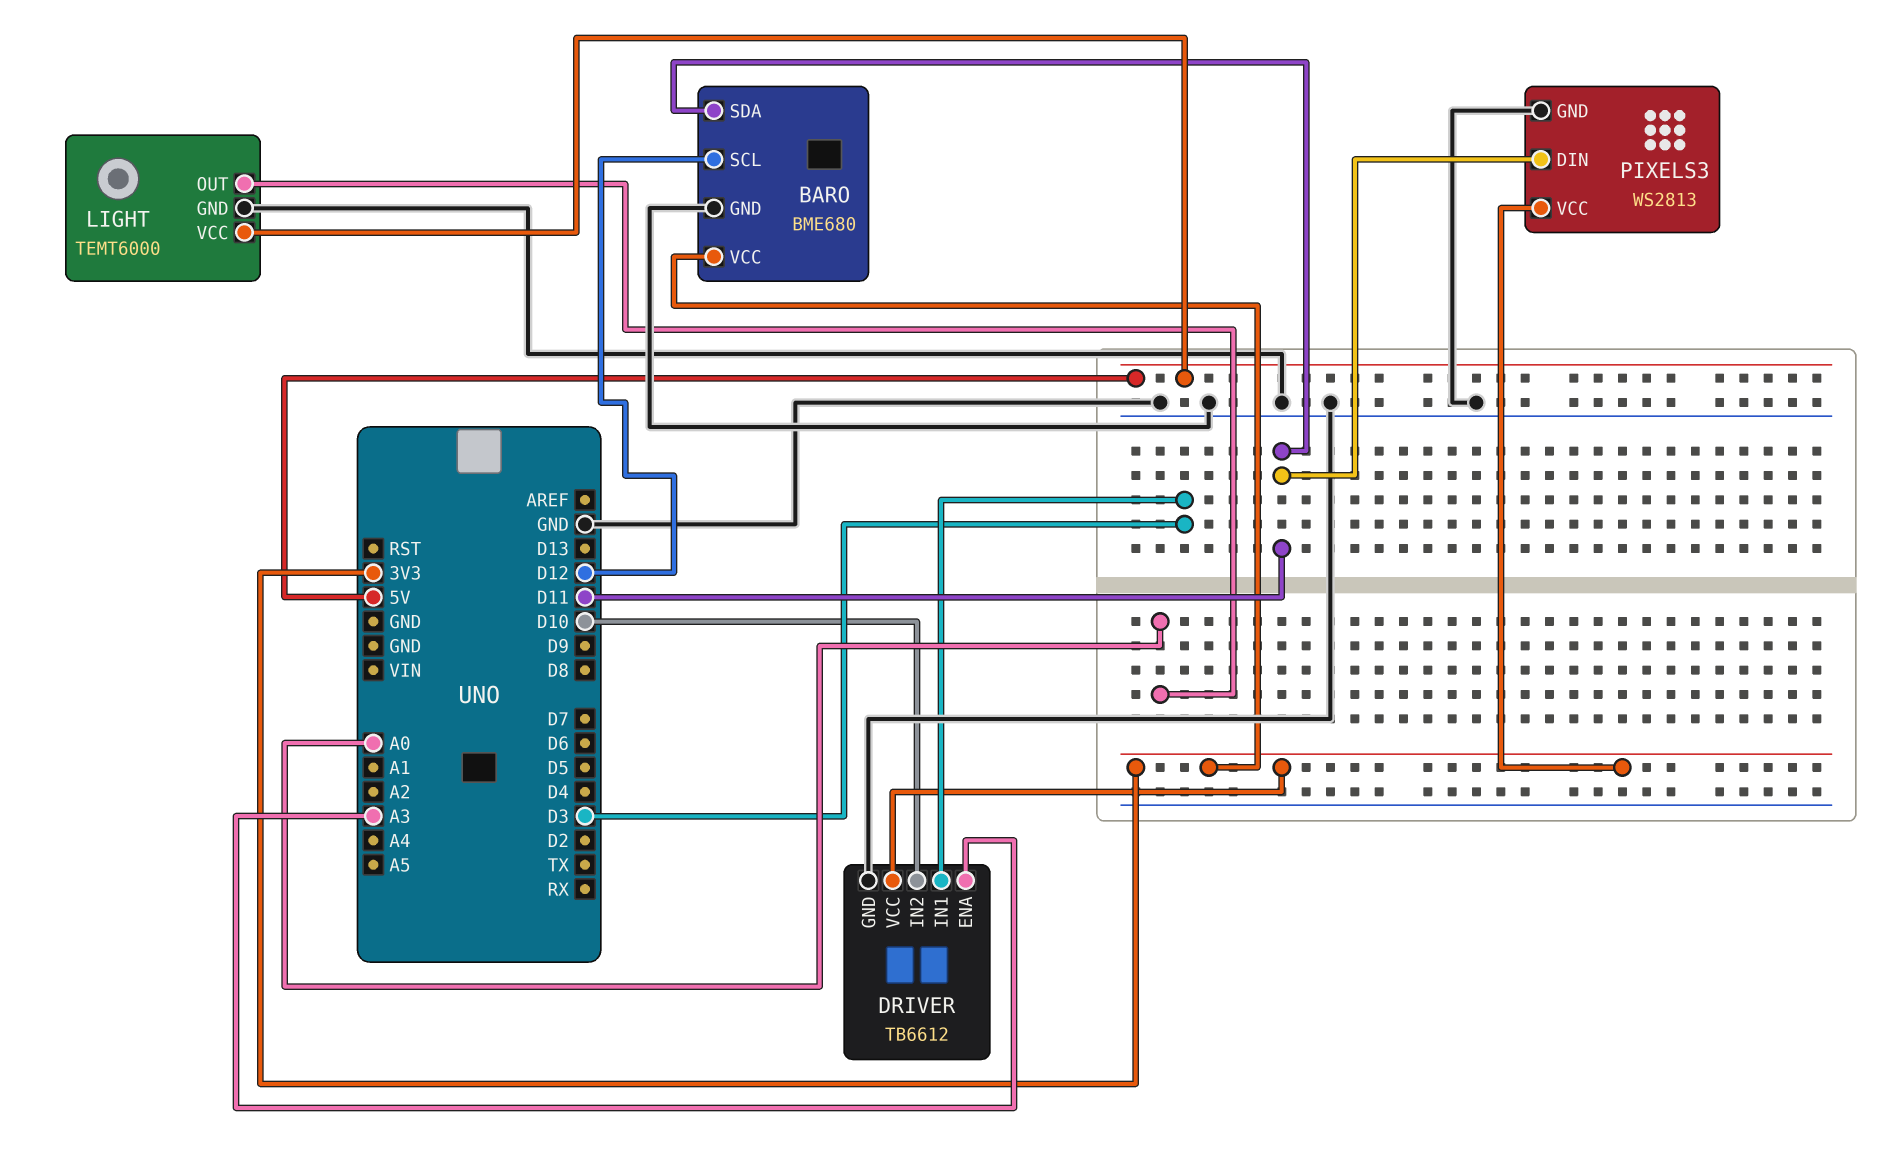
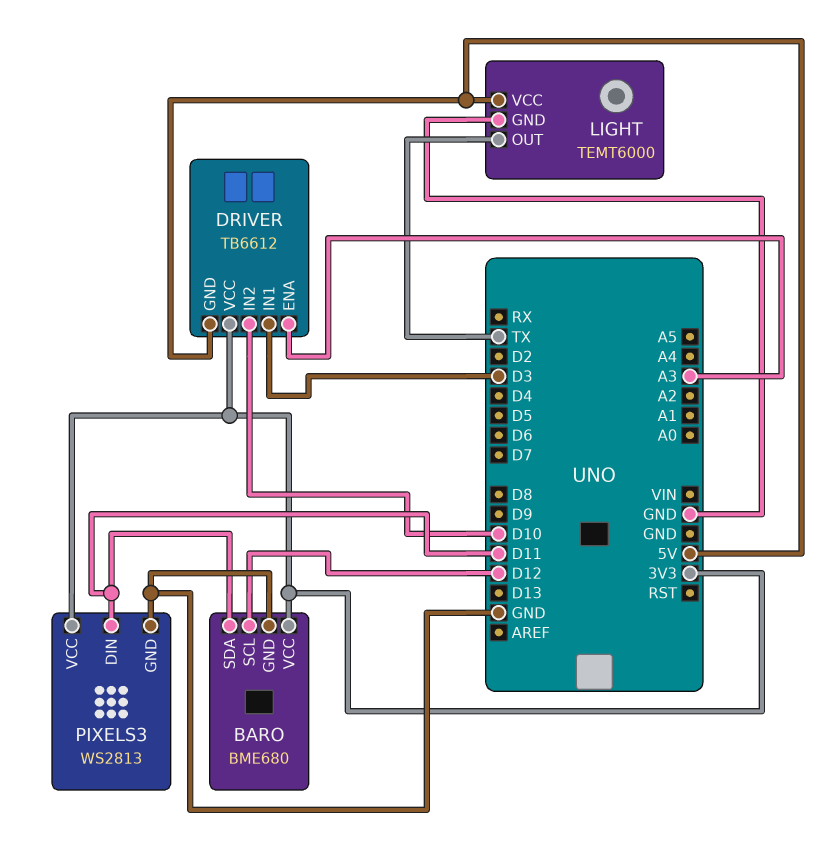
DRIVER pin GND: GND -> 5V
LIGHT pin OUT: A0 -> TX

